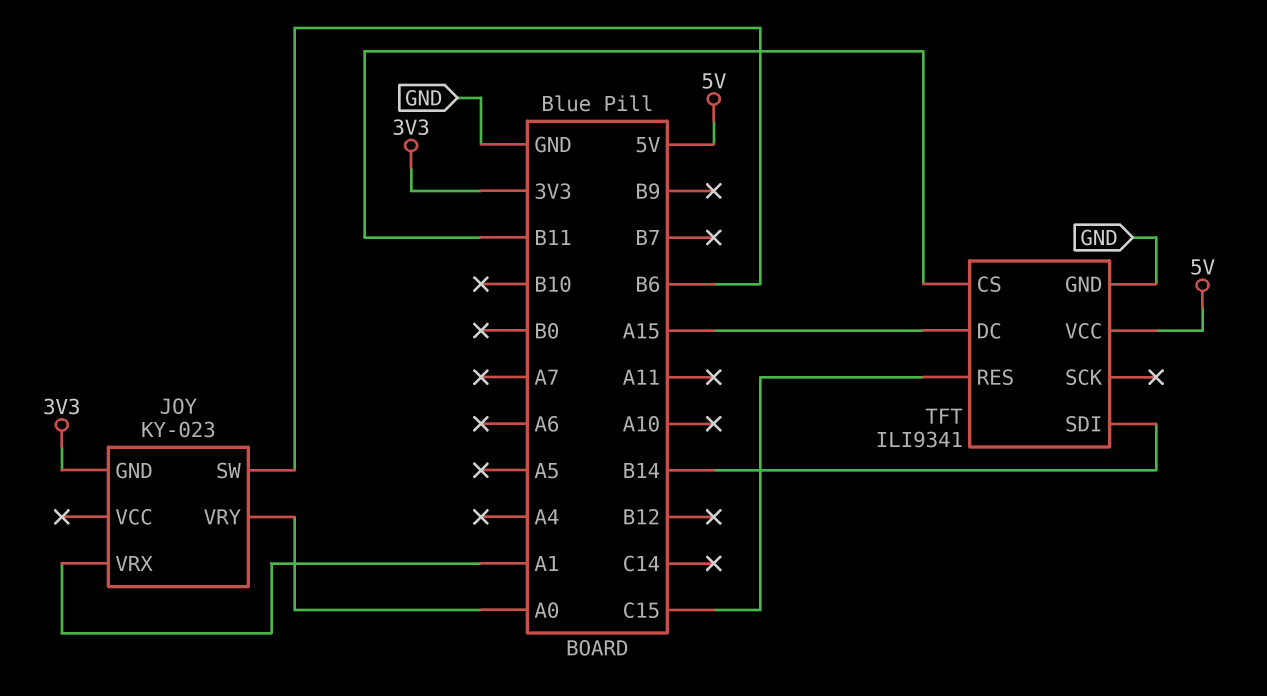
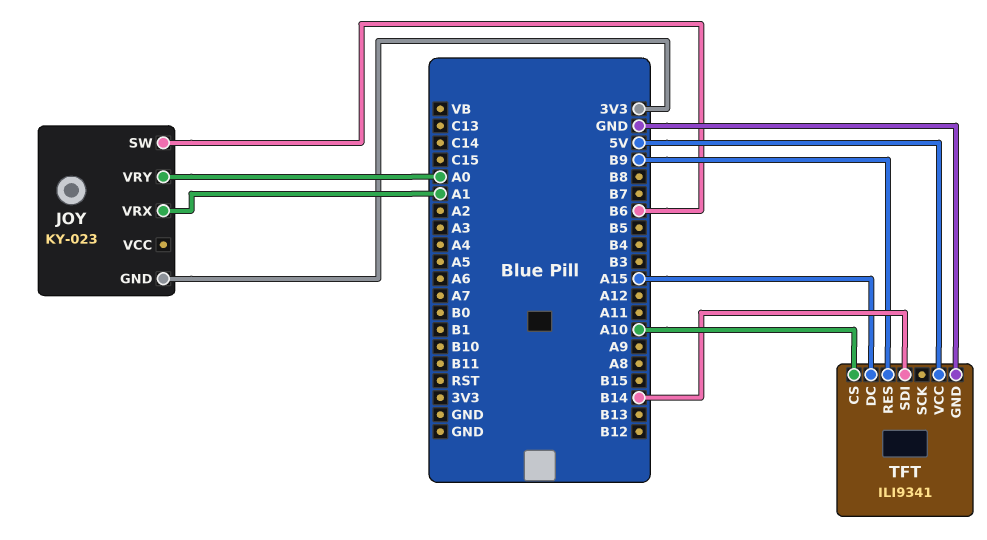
TFT pin CS: B11 -> A10
TFT pin RES: C15 -> B9

